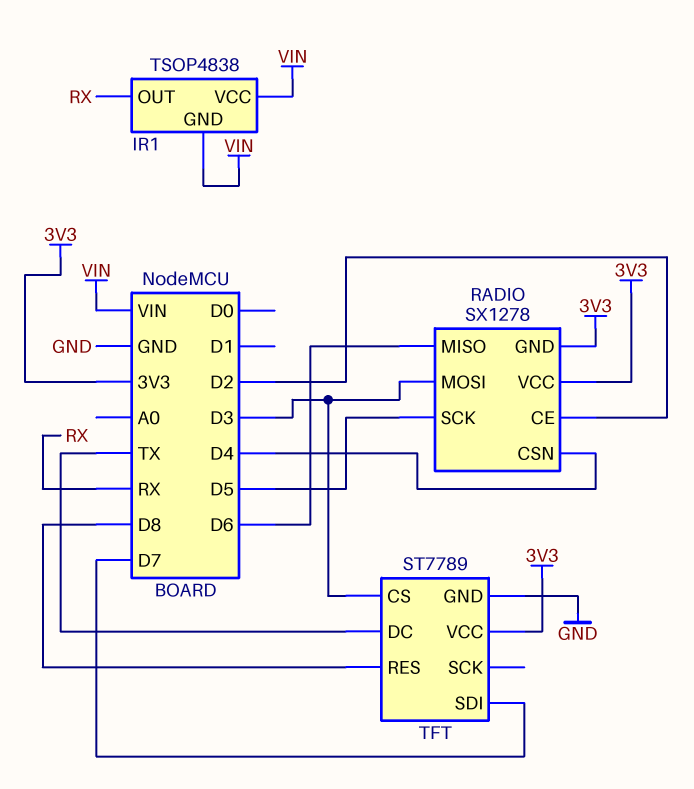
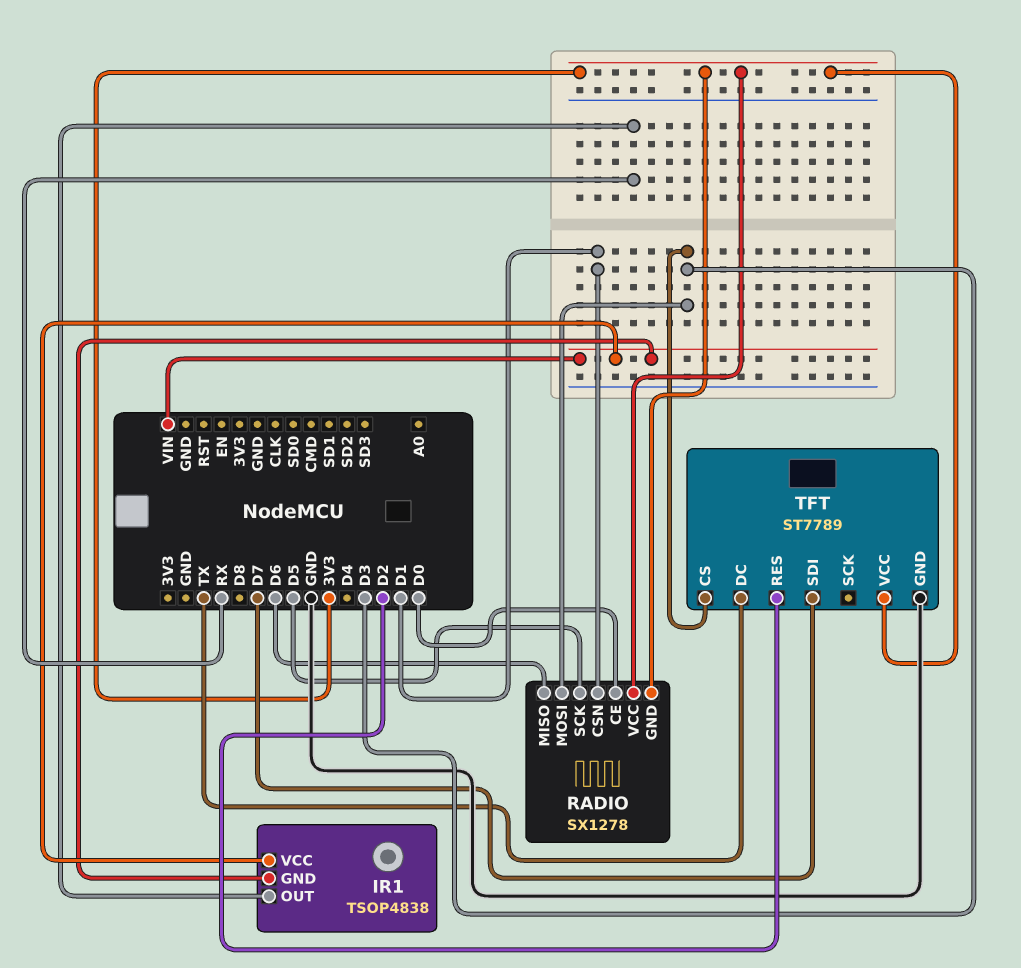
RADIO pin CE: D2 -> D0
RADIO pin CSN: D4 -> D1
TFT pin RES: D8 -> D2

